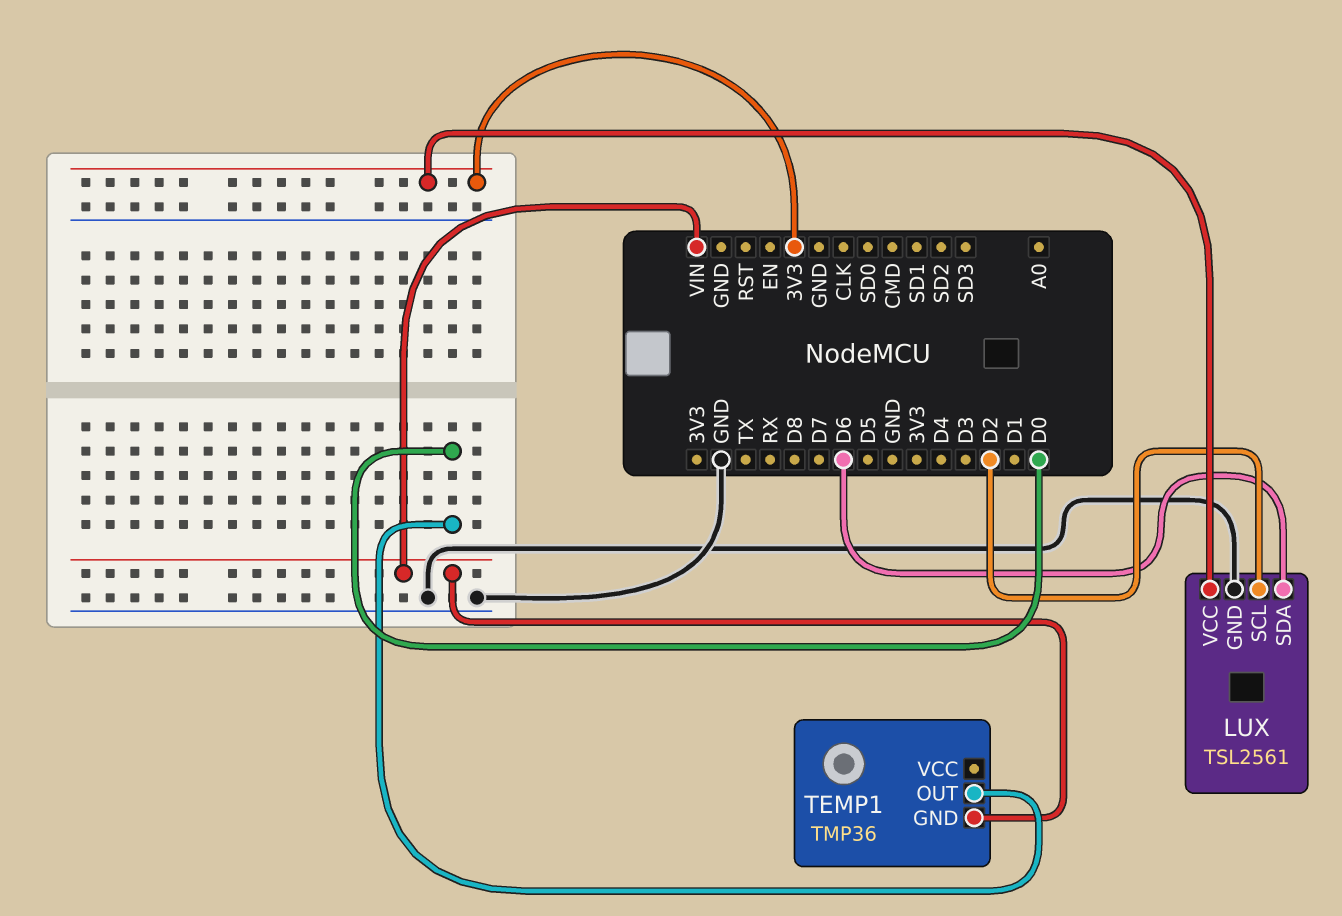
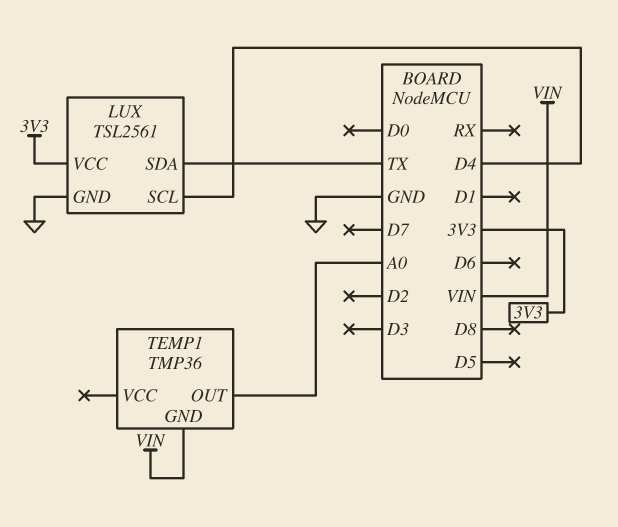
LUX pin SCL: D2 -> D4
LUX pin SDA: D6 -> TX
TEMP1 pin OUT: D0 -> A0

